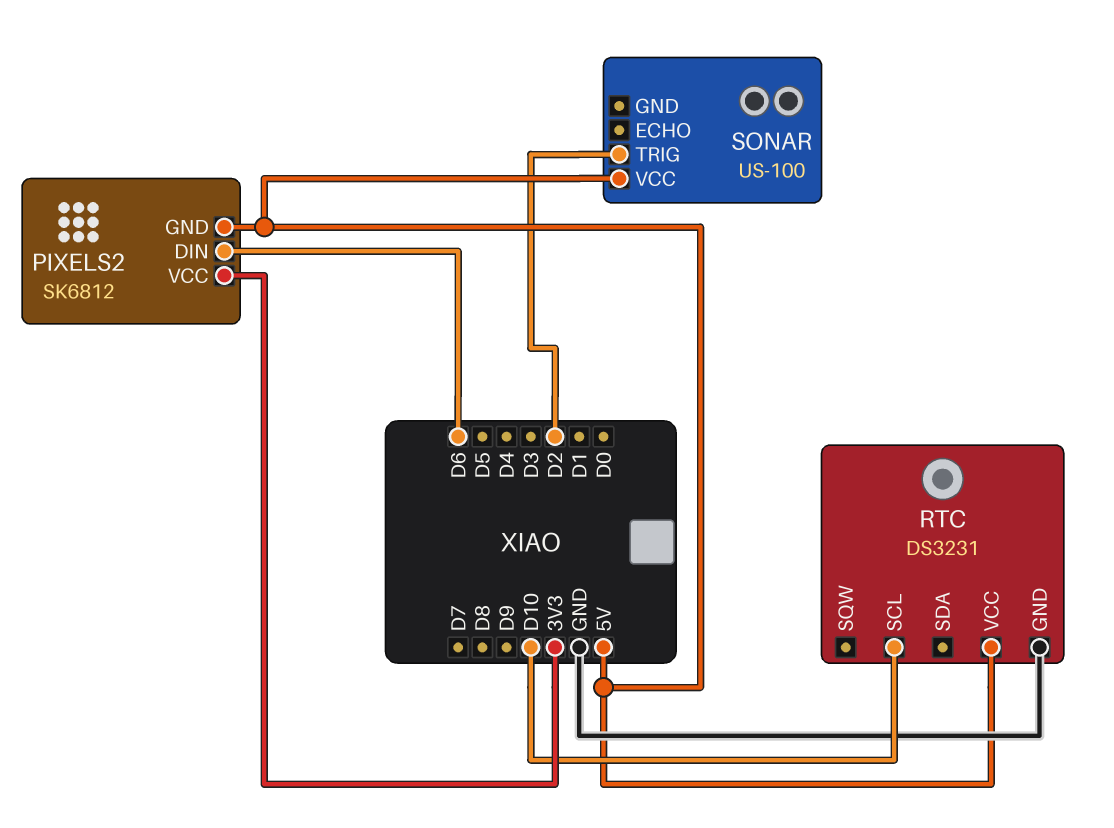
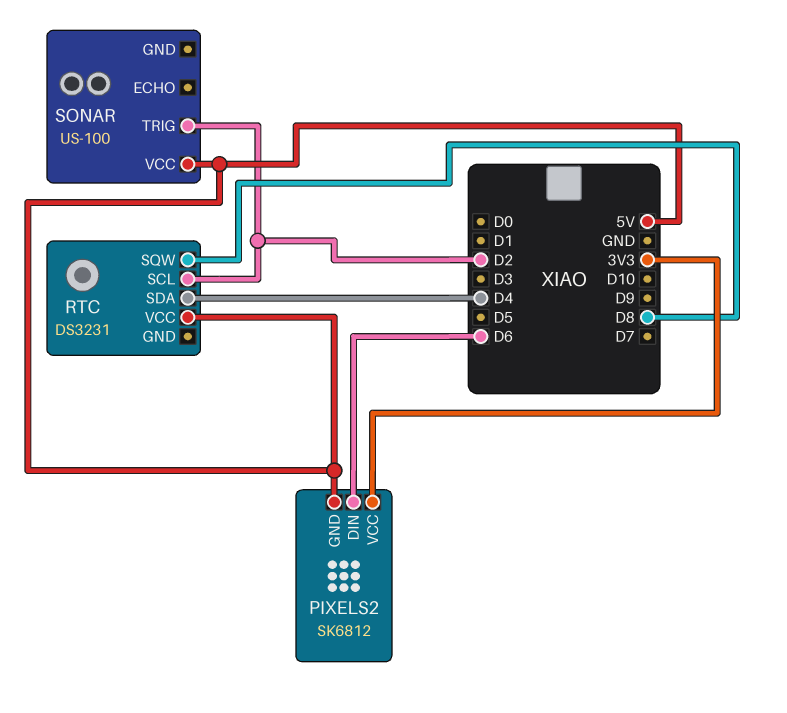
RTC pin GND: GND -> none
RTC pin SCL: D10 -> D2
RTC pin SDA: none -> D4
RTC pin SQW: none -> D8

